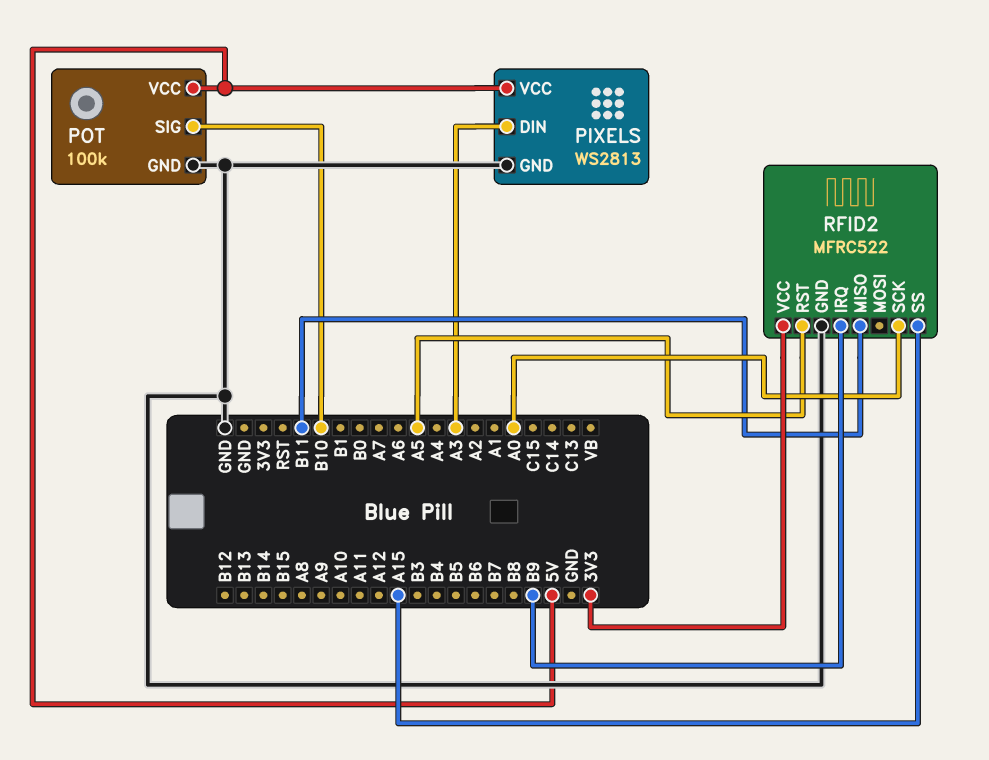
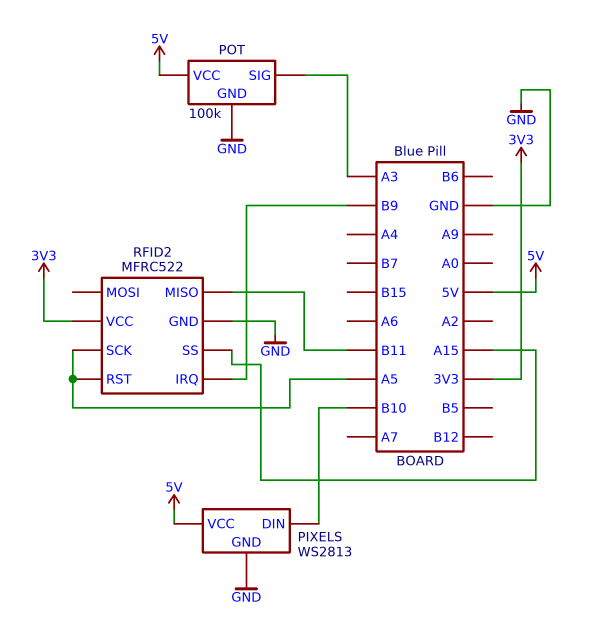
PIXELS pin DIN: A3 -> B10
POT pin SIG: B10 -> A3
RFID2 pin SCK: A0 -> A5

